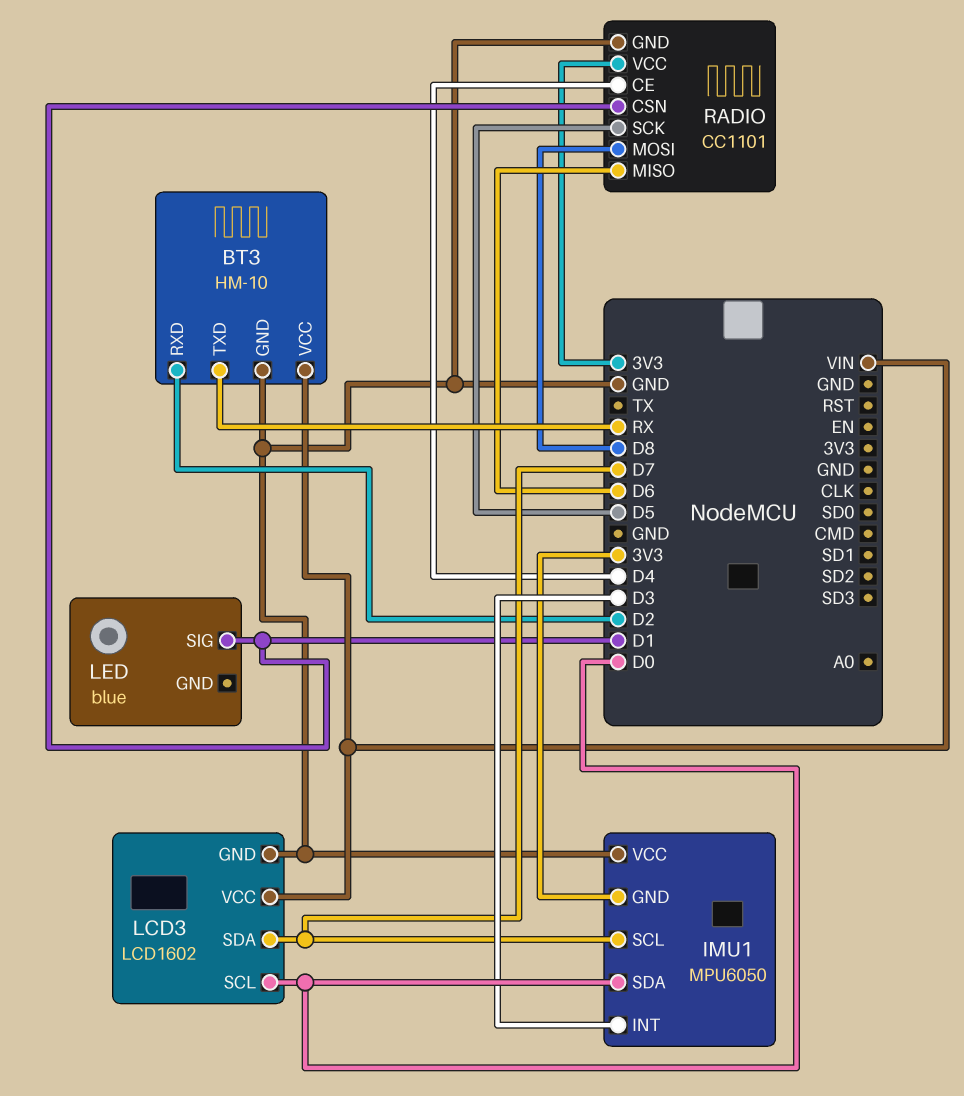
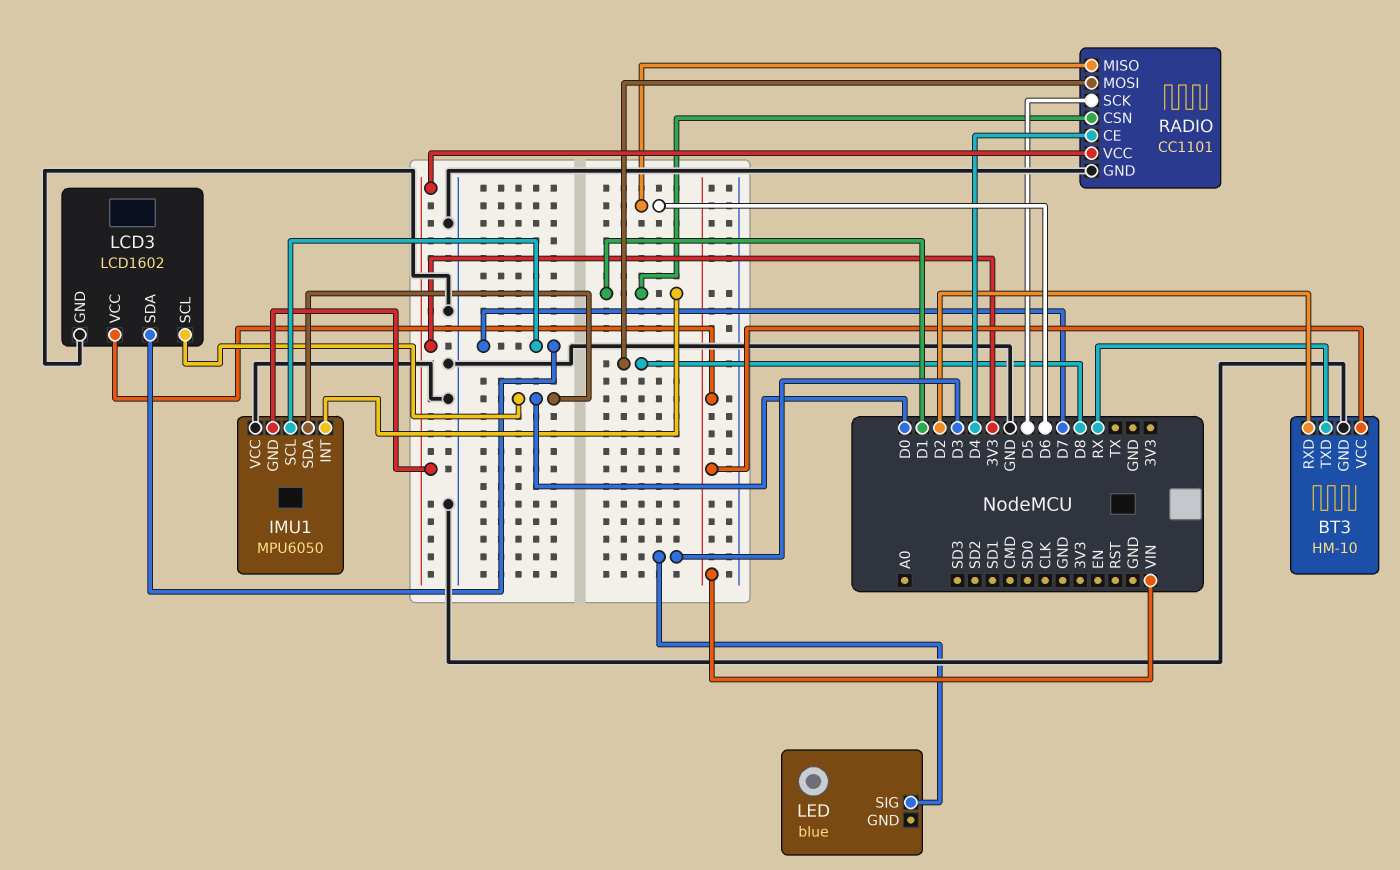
IMU1 pin INT: D3 -> D1
LED pin SIG: D1 -> D3

